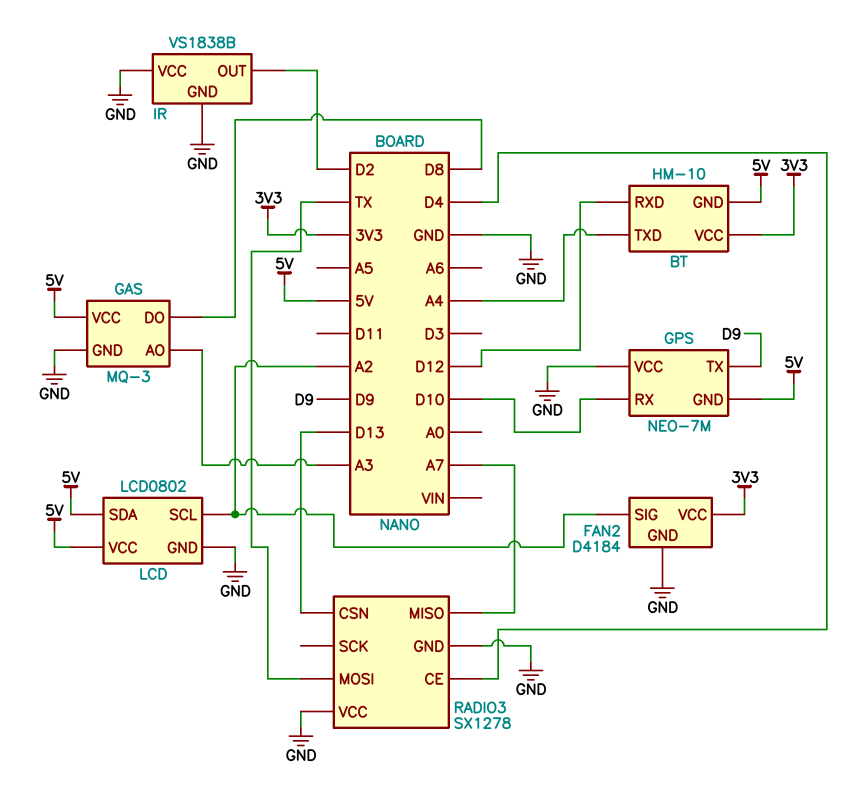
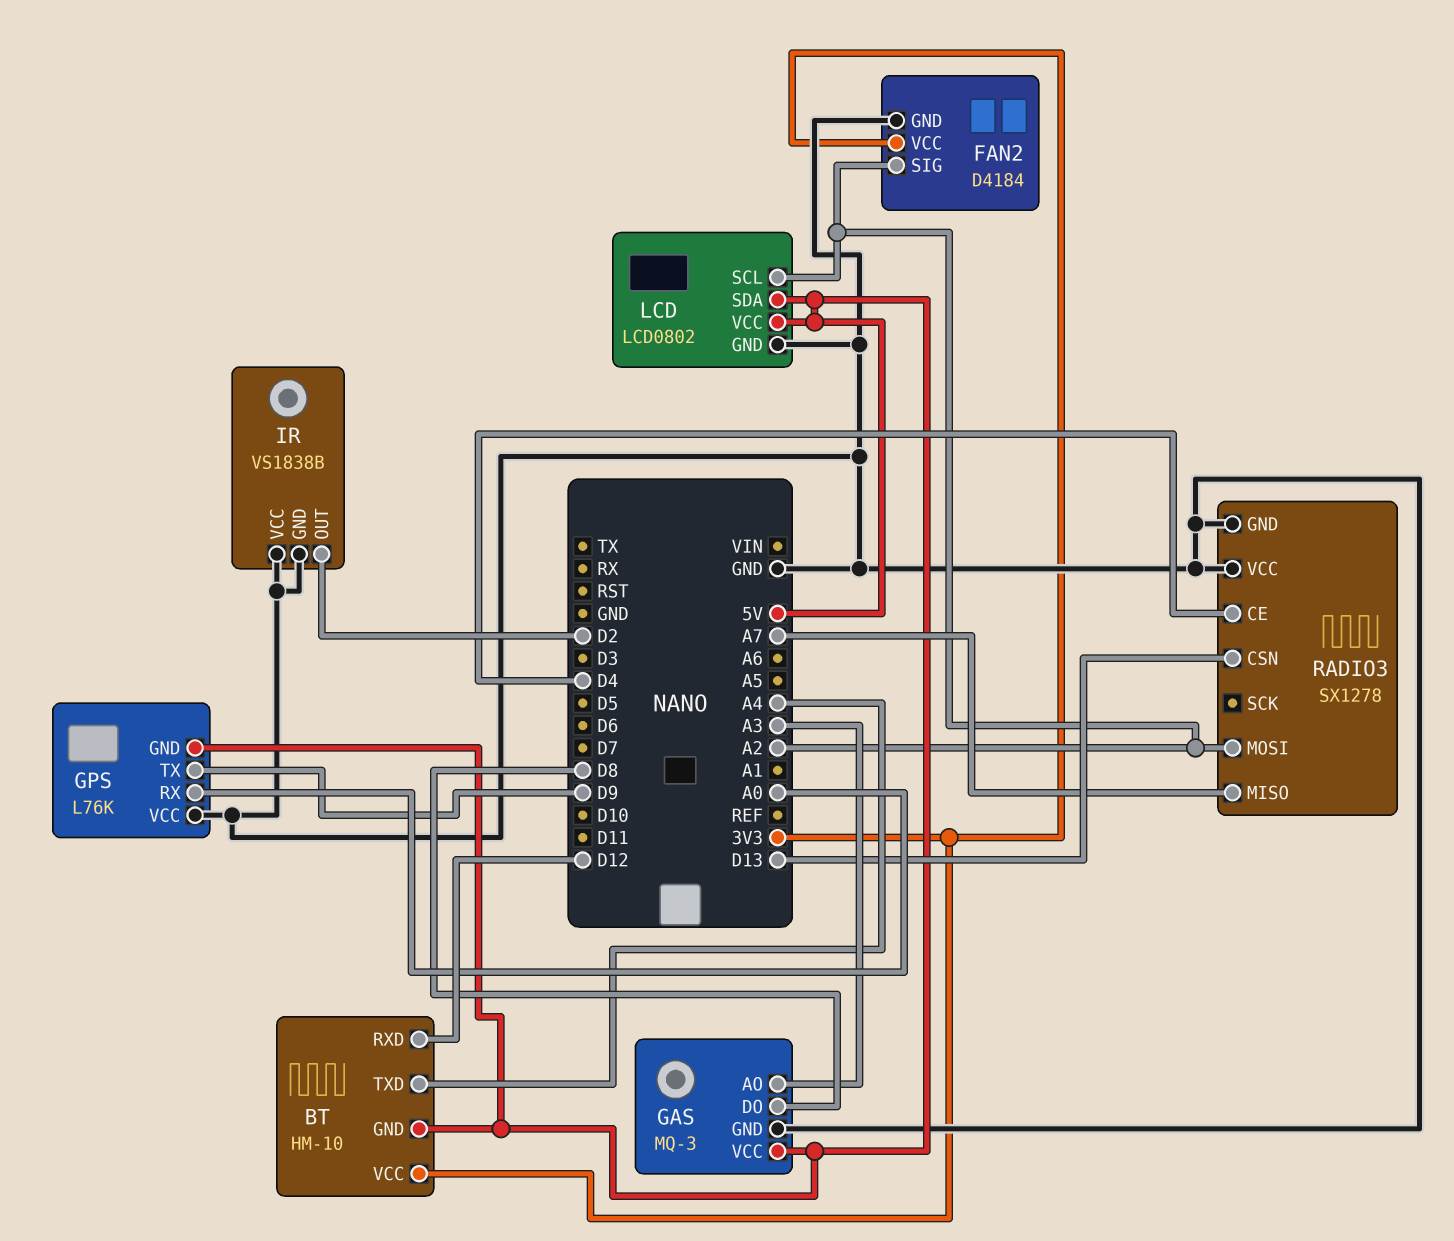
GPS: NEO-7M -> L76K
GPS pin RX: D10 -> A0
RADIO3 pin MOSI: TX -> A2

